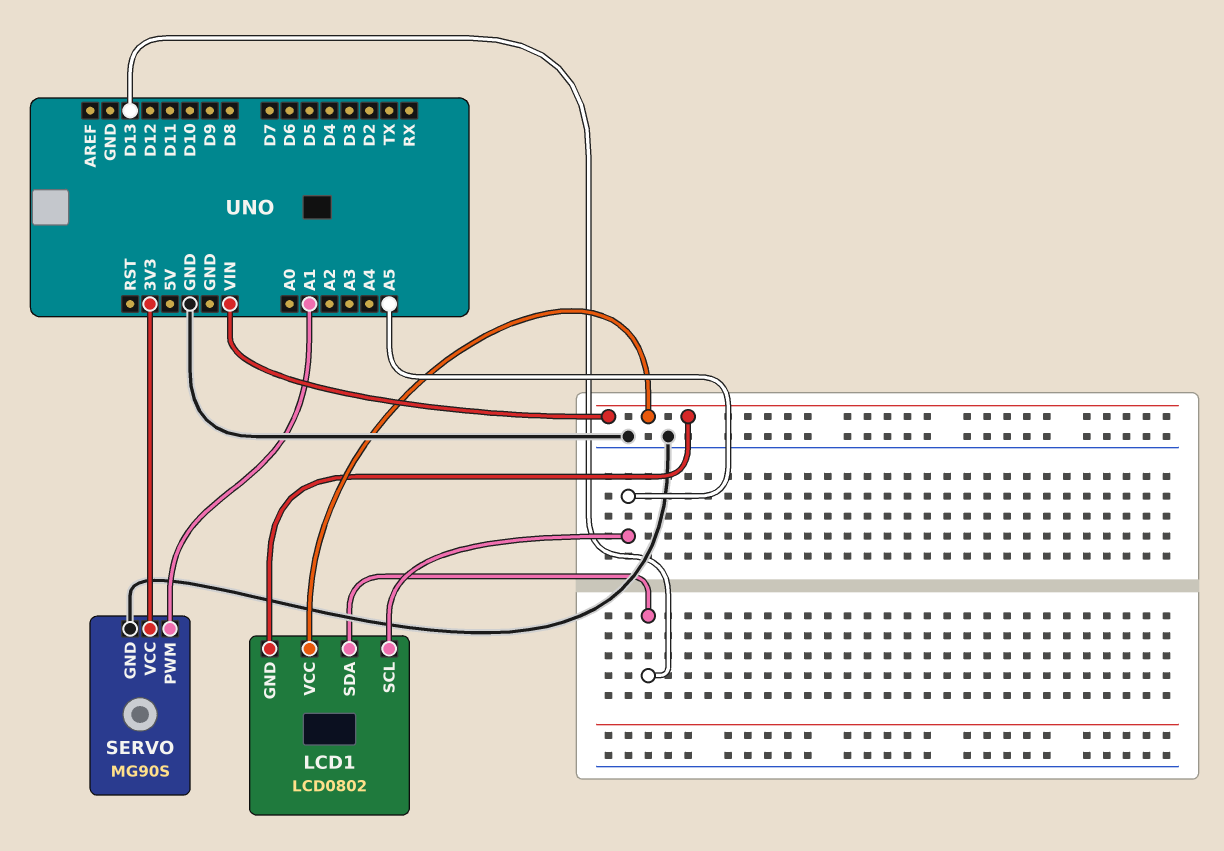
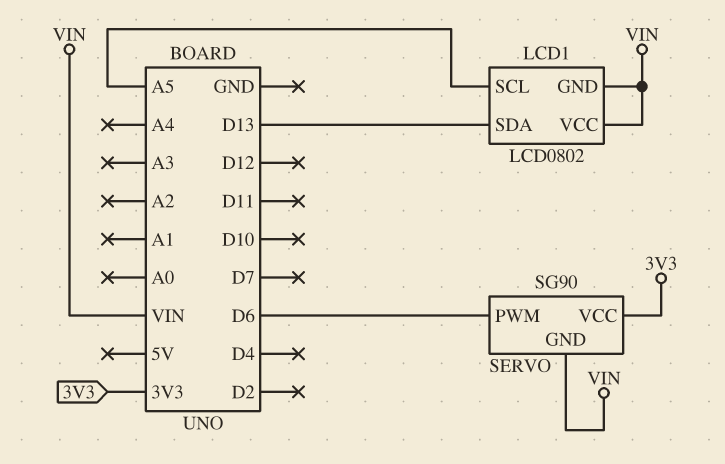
SERVO: MG90S -> SG90
SERVO pin GND: GND -> VIN
SERVO pin PWM: A1 -> D6

